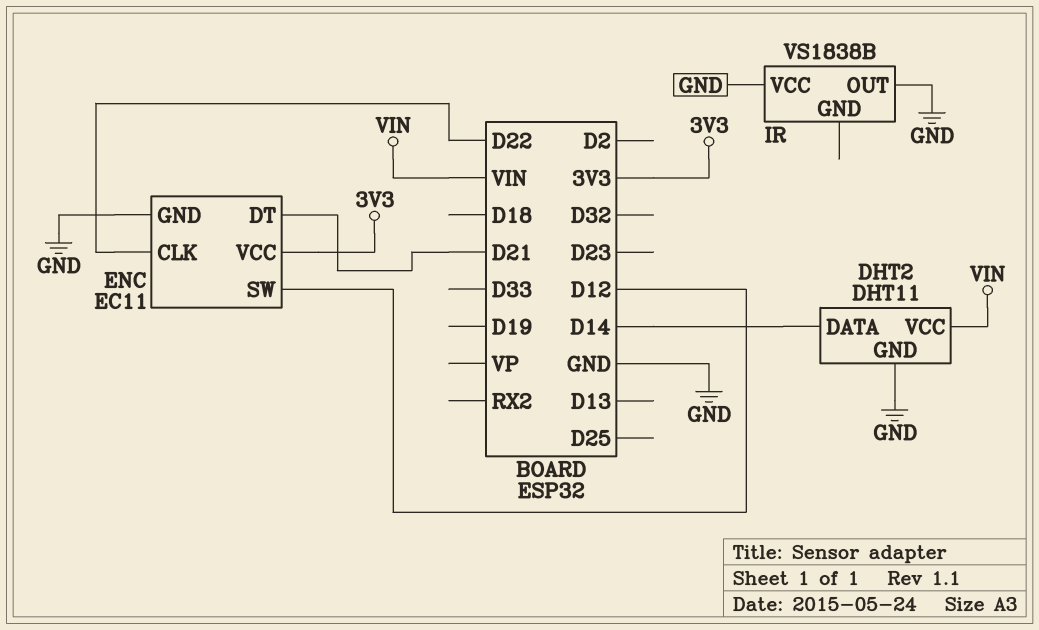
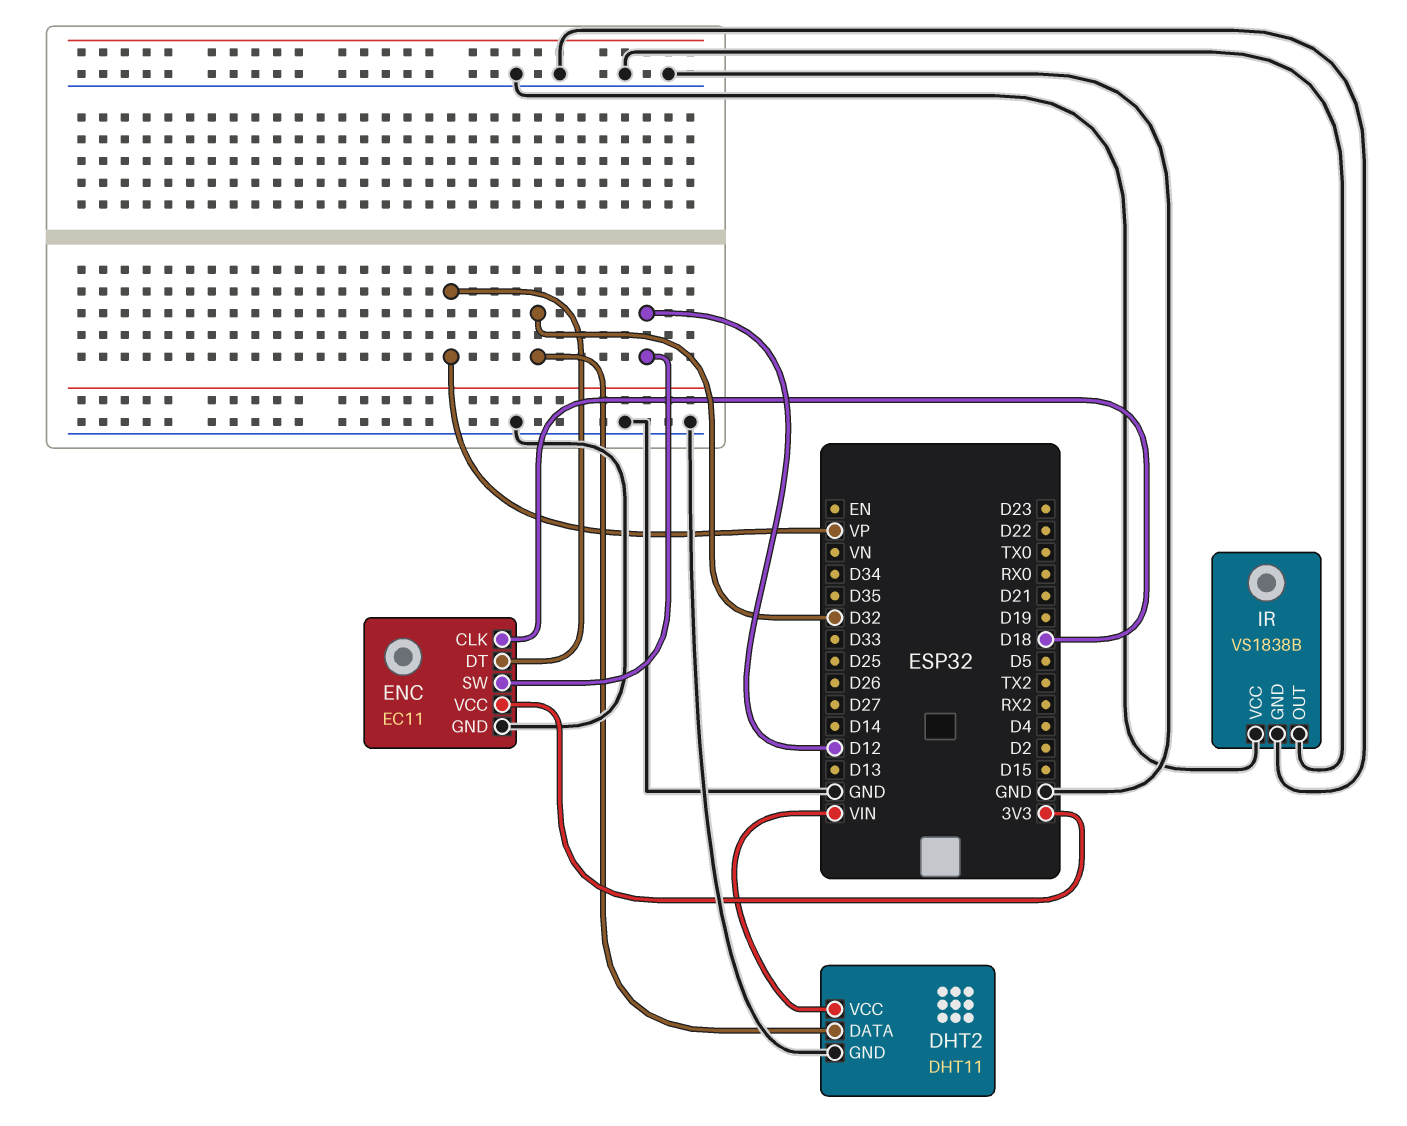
DHT2 pin DATA: D14 -> D32
ENC pin CLK: D22 -> D18
ENC pin DT: D21 -> VP
IR pin GND: none -> GND

